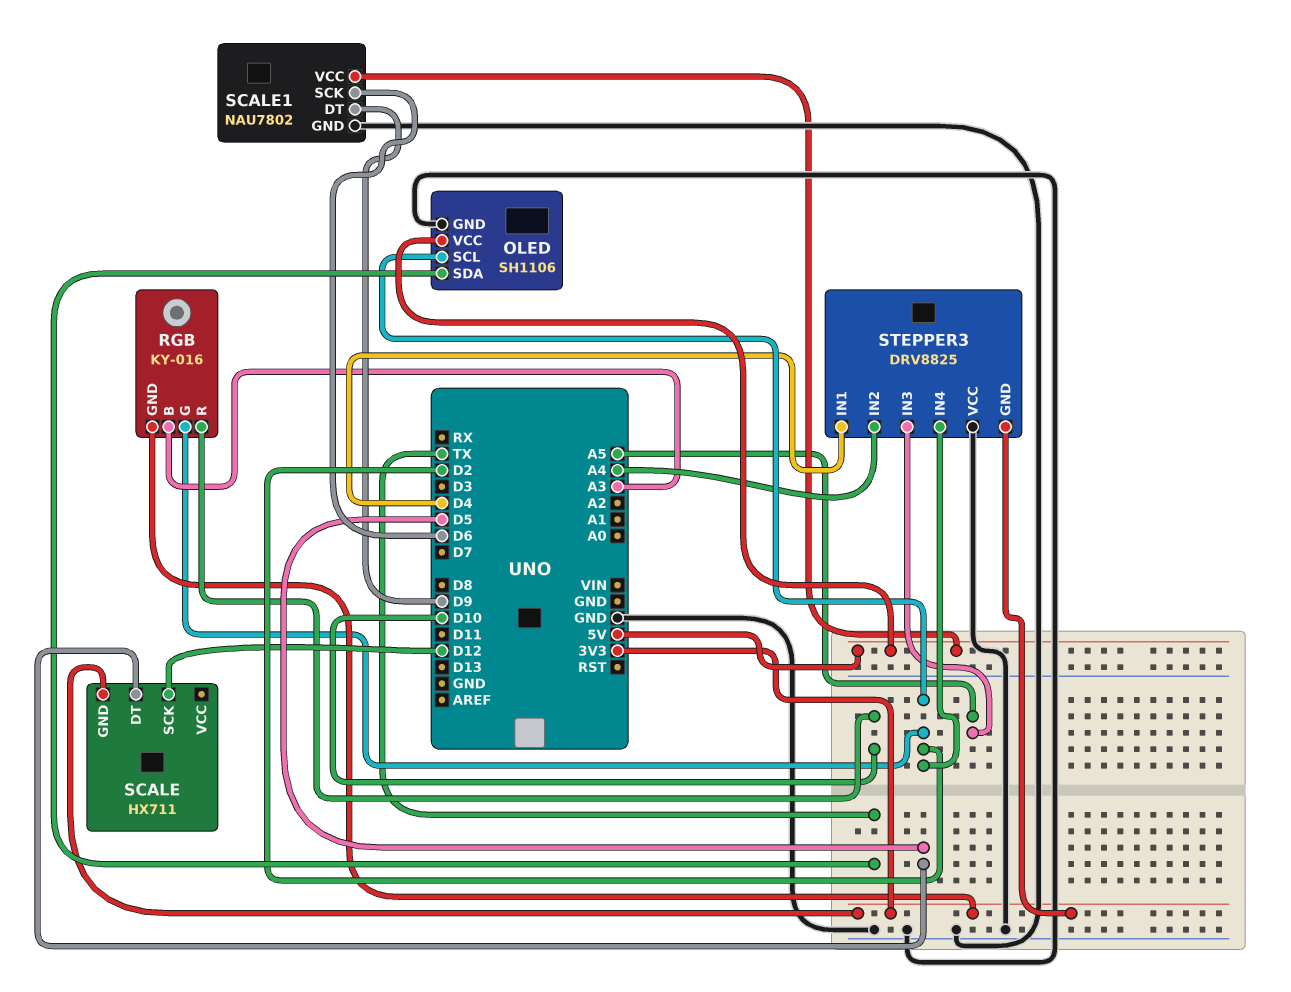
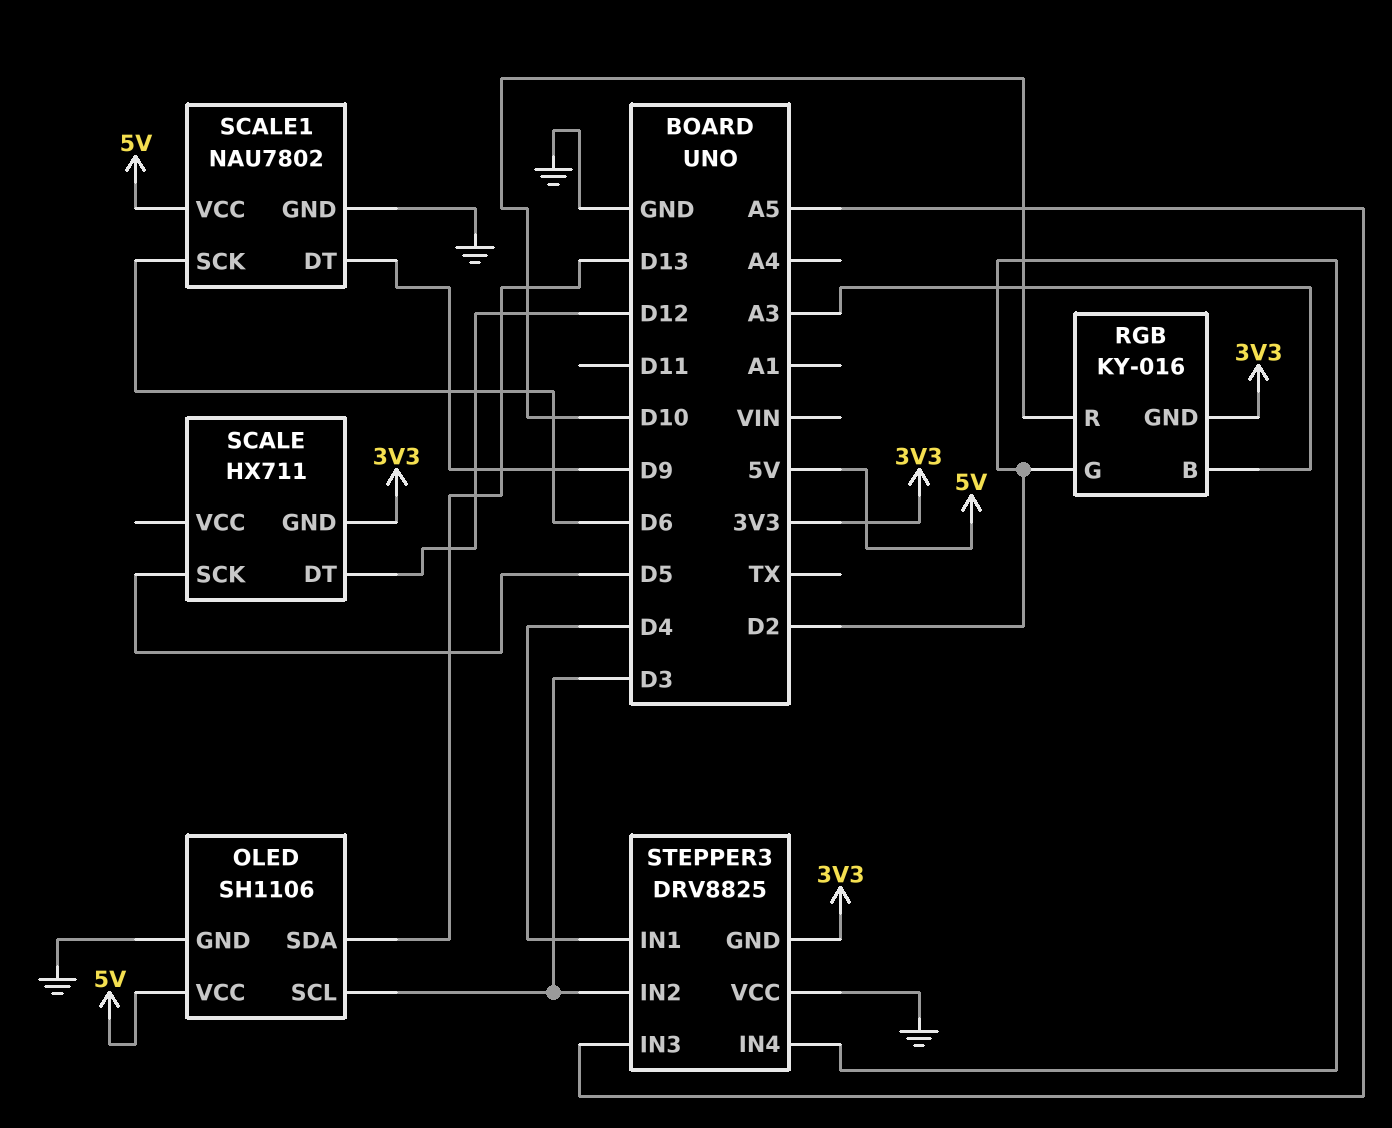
OLED pin SCL: D2 -> D3
OLED pin SDA: TX -> D13
SCALE pin DT: D5 -> D12
SCALE pin SCK: D12 -> D5
STEPPER3 pin IN2: A4 -> D3

